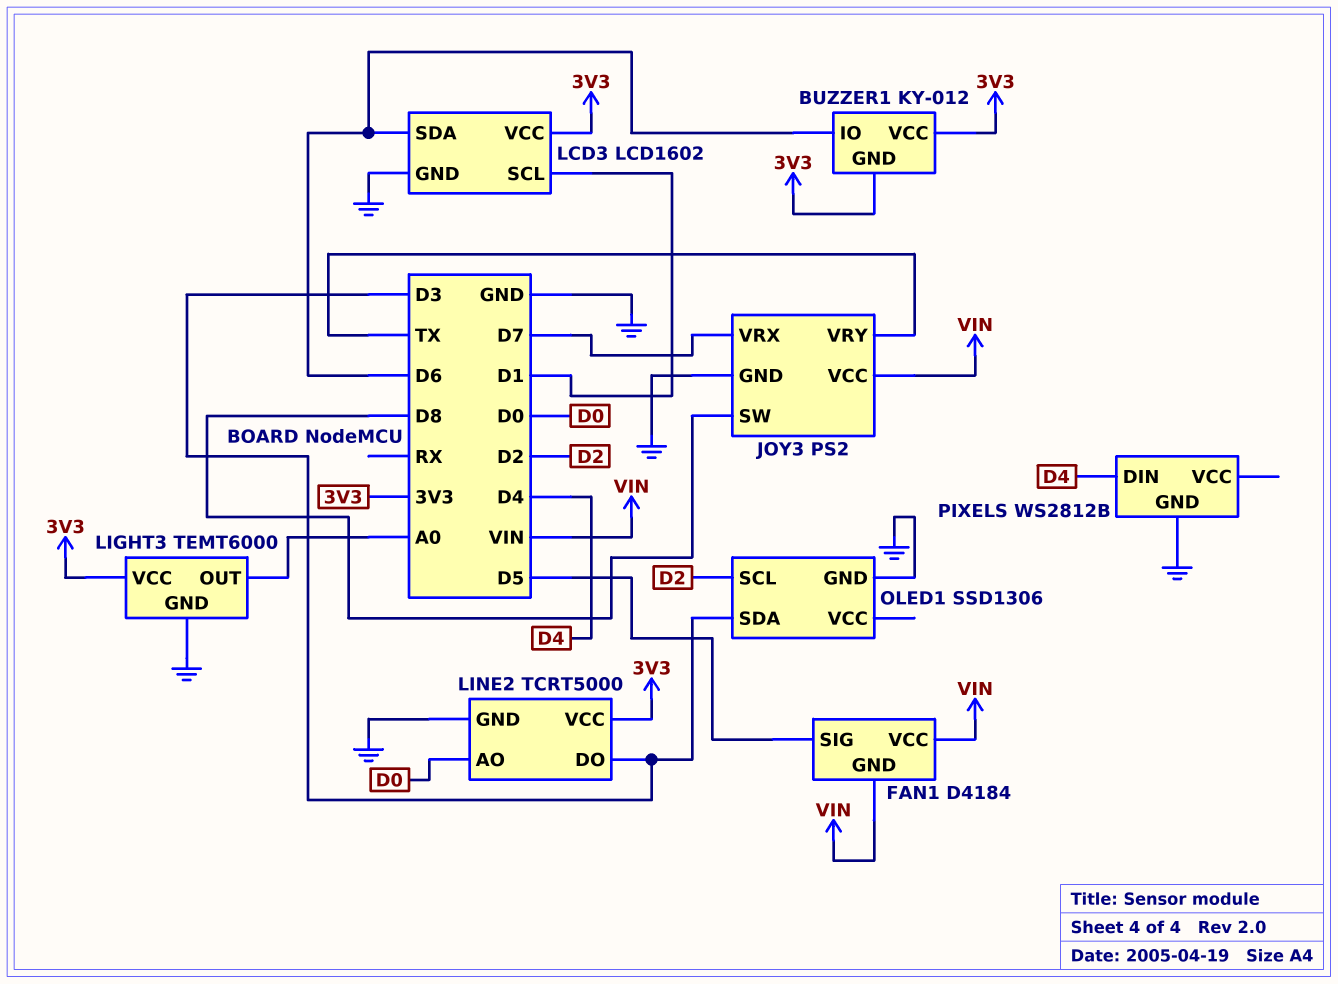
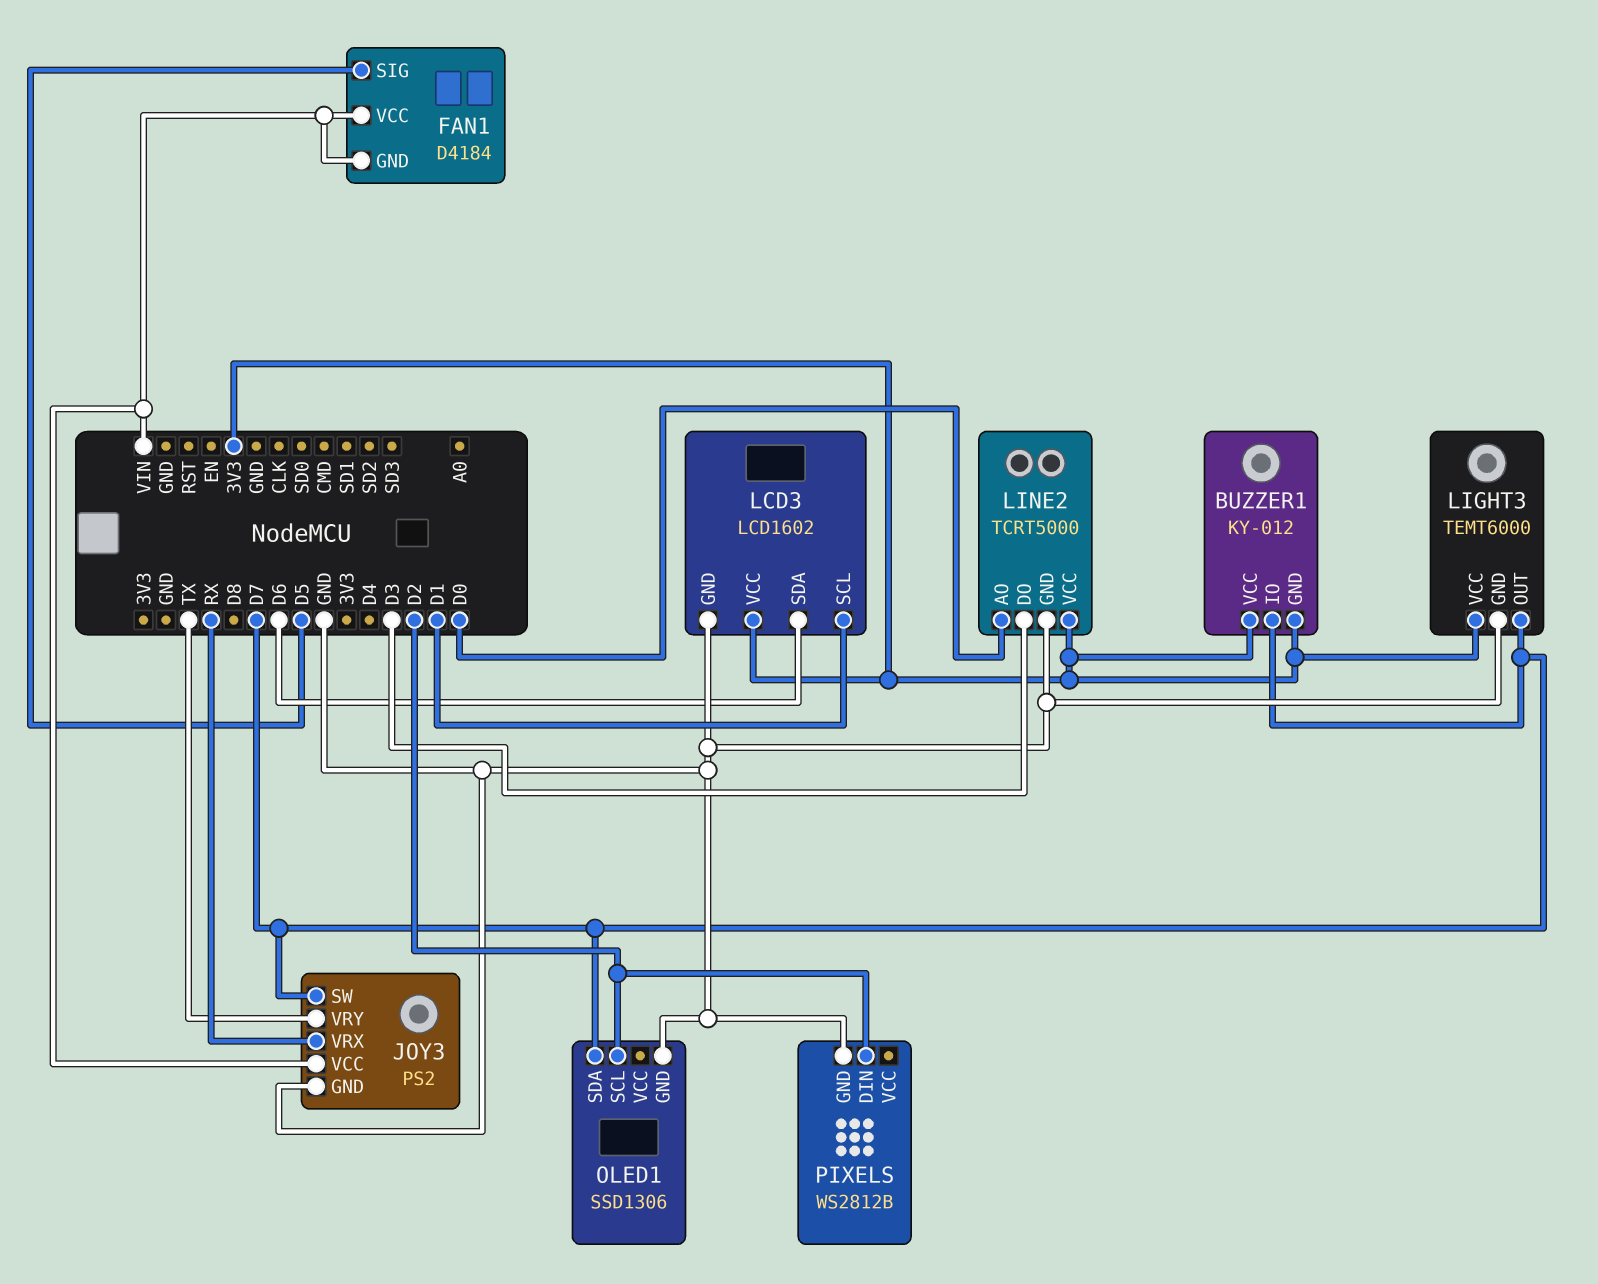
BUZZER1 pin IO: D6 -> D7
JOY3 pin SW: D8 -> D7
JOY3 pin VRX: D7 -> RX
LIGHT3 pin OUT: A0 -> D7
OLED1 pin SDA: D3 -> D7
PIXELS pin DIN: D4 -> D2

